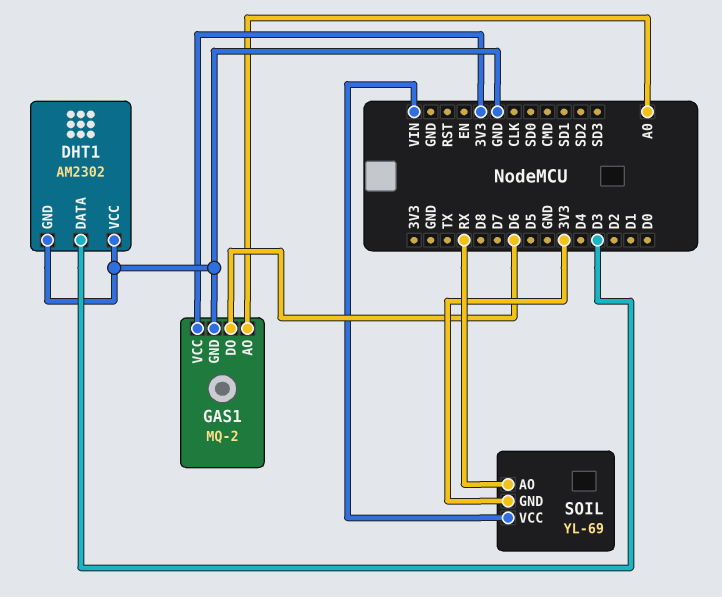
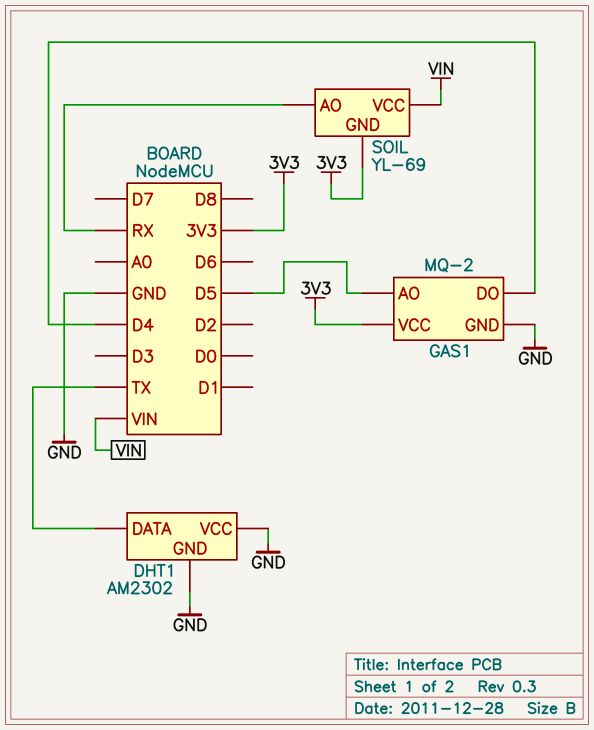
DHT1 pin DATA: D3 -> TX
GAS1 pin AO: A0 -> D5
GAS1 pin DO: D6 -> D4

